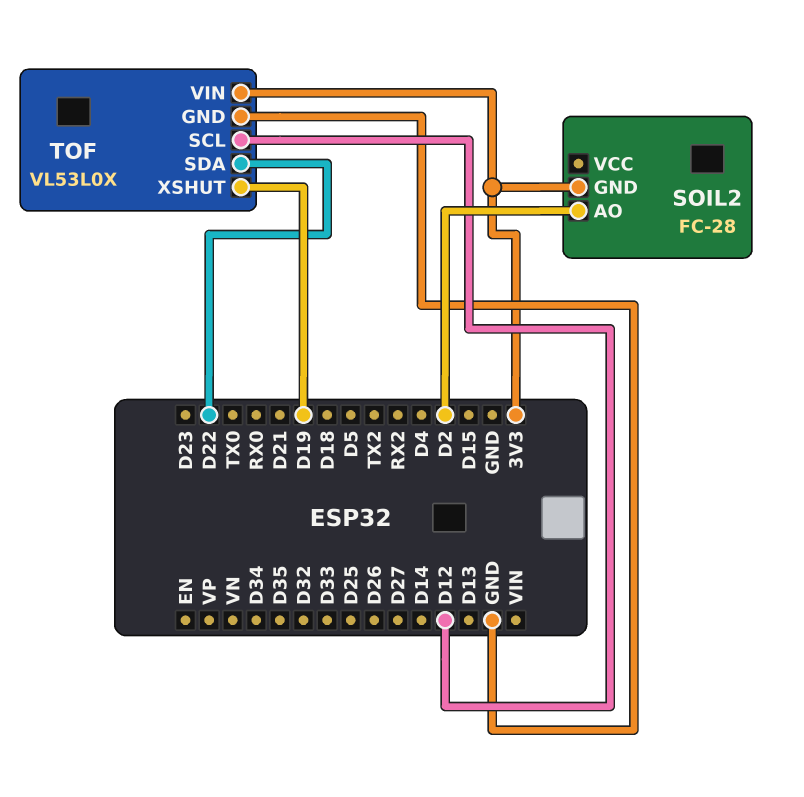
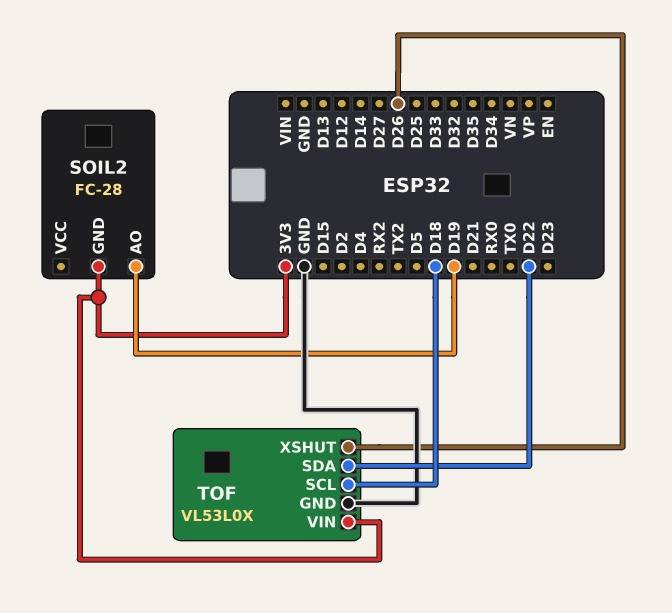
SOIL2 pin AO: D2 -> D19
TOF pin SCL: D12 -> D18
TOF pin XSHUT: D19 -> D26

